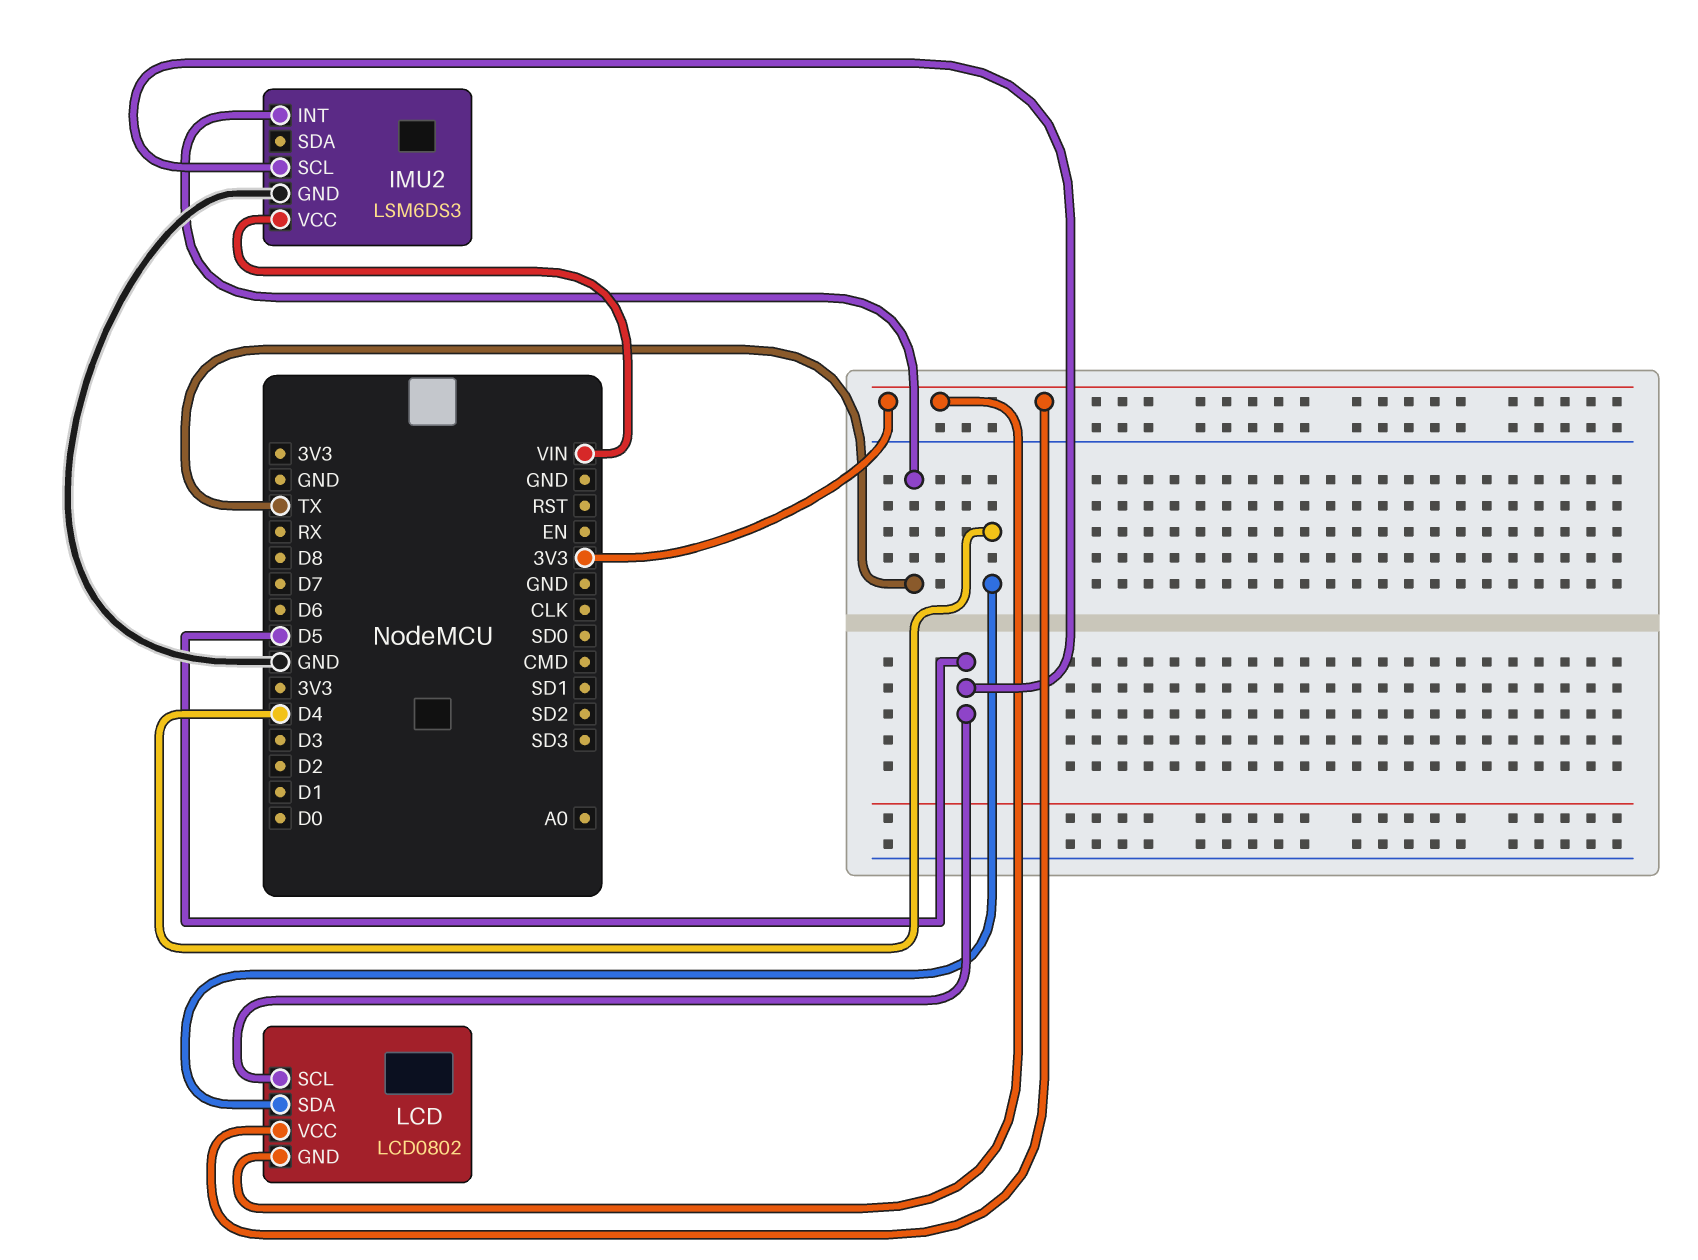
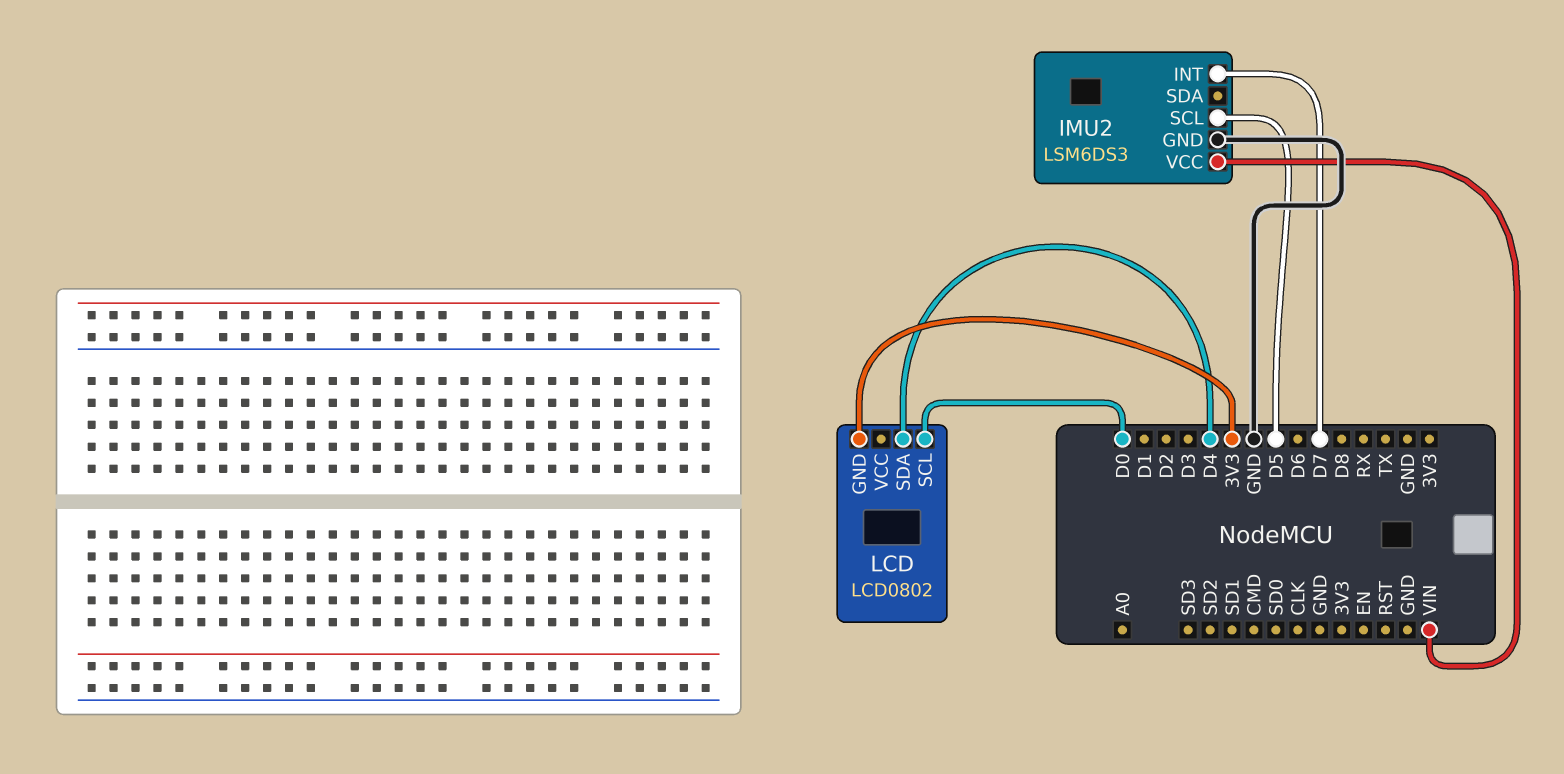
IMU2 pin INT: TX -> D7
LCD pin SCL: D5 -> D0
LCD pin VCC: 3V3 -> none

